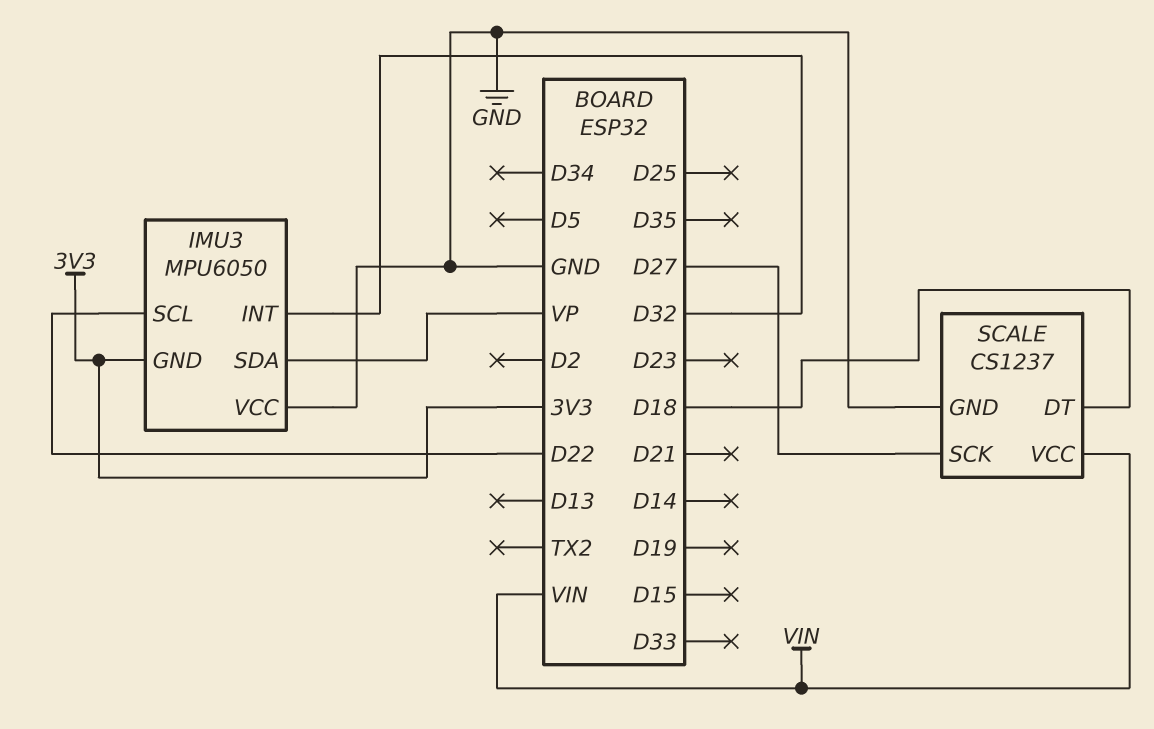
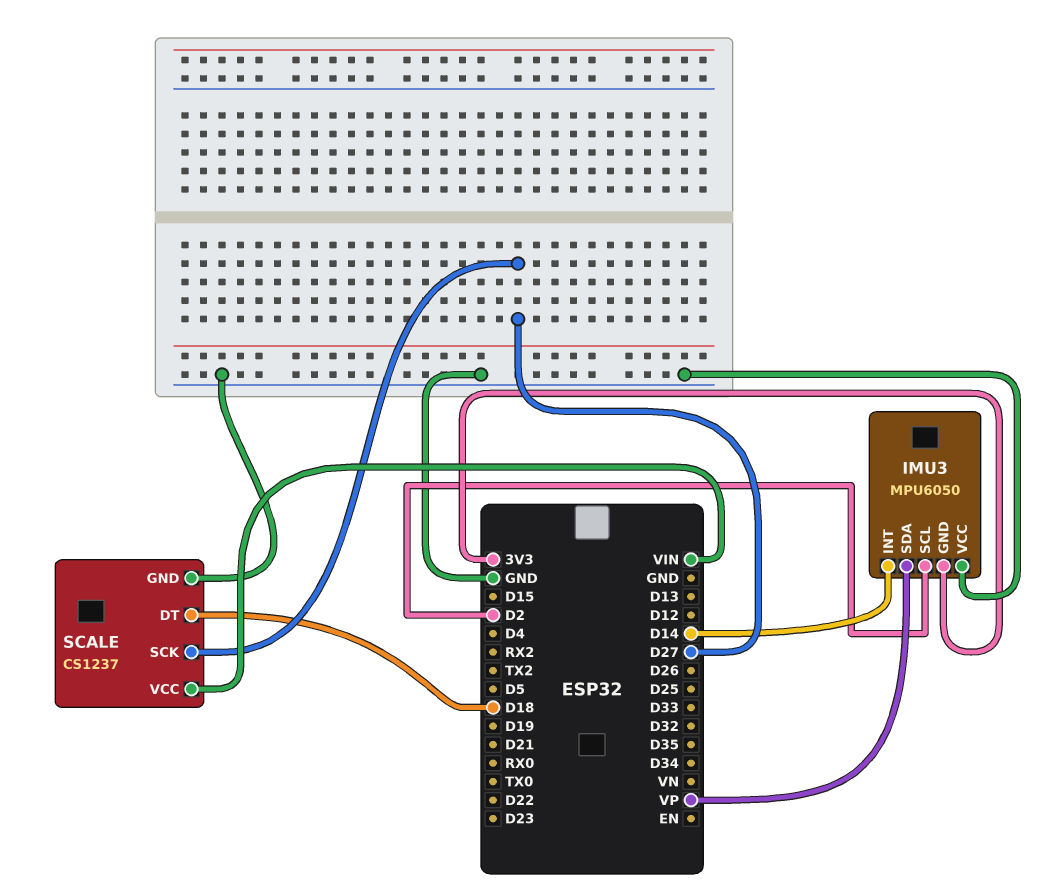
IMU3 pin INT: D32 -> D14
IMU3 pin SCL: D22 -> D2

